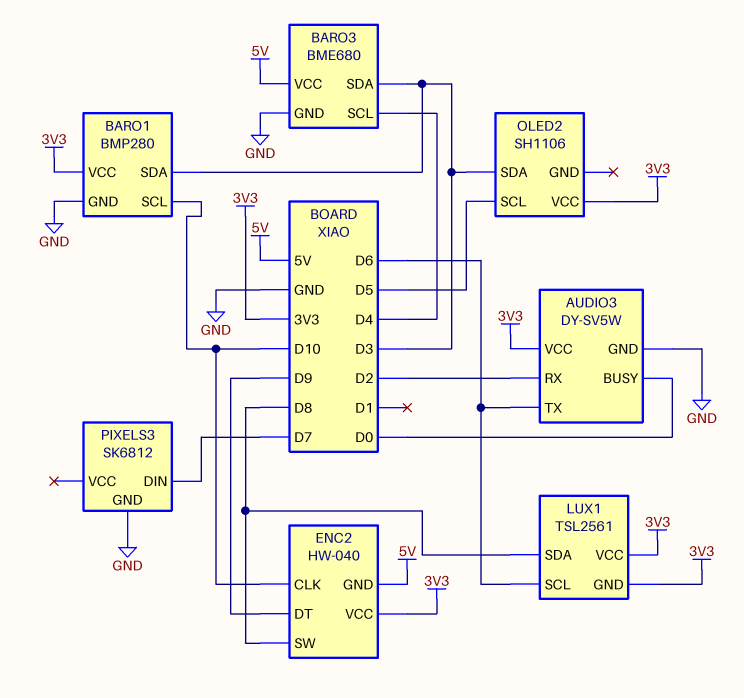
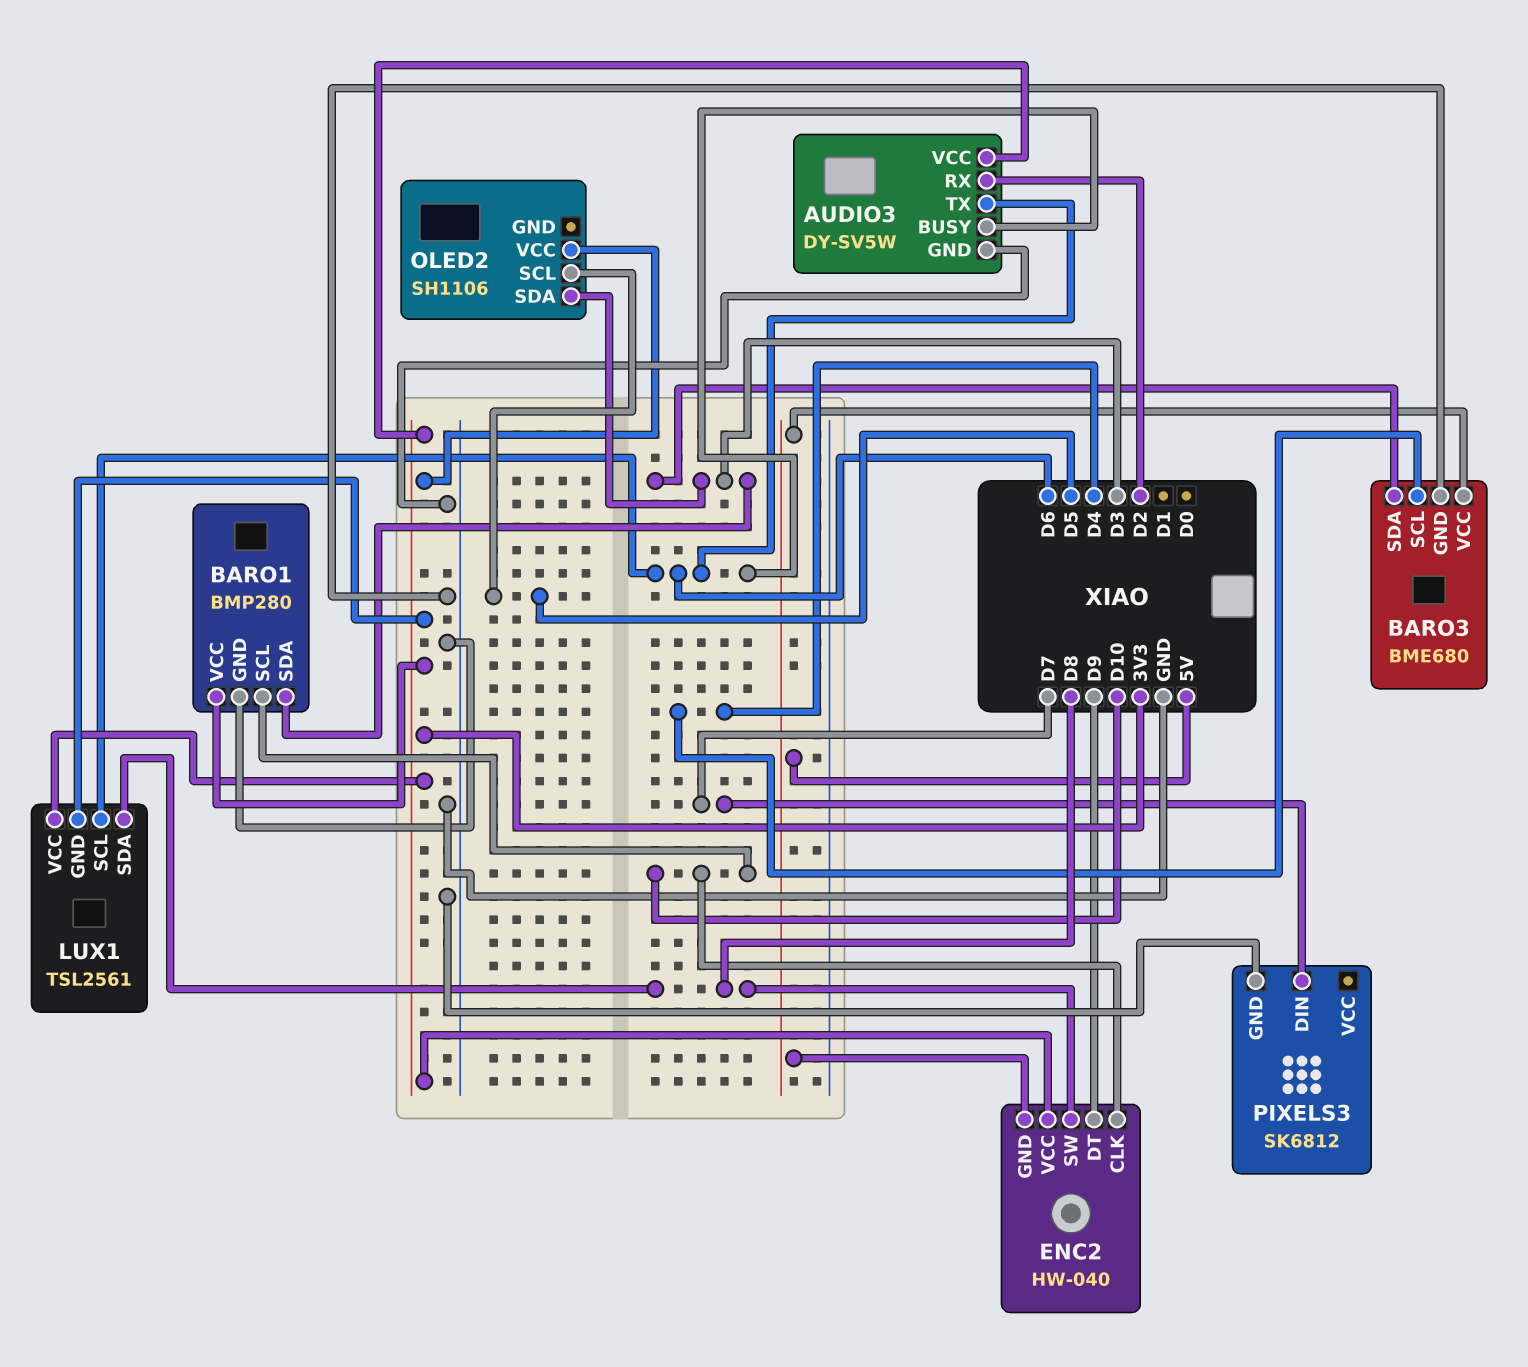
AUDIO3 pin BUSY: D0 -> D6

